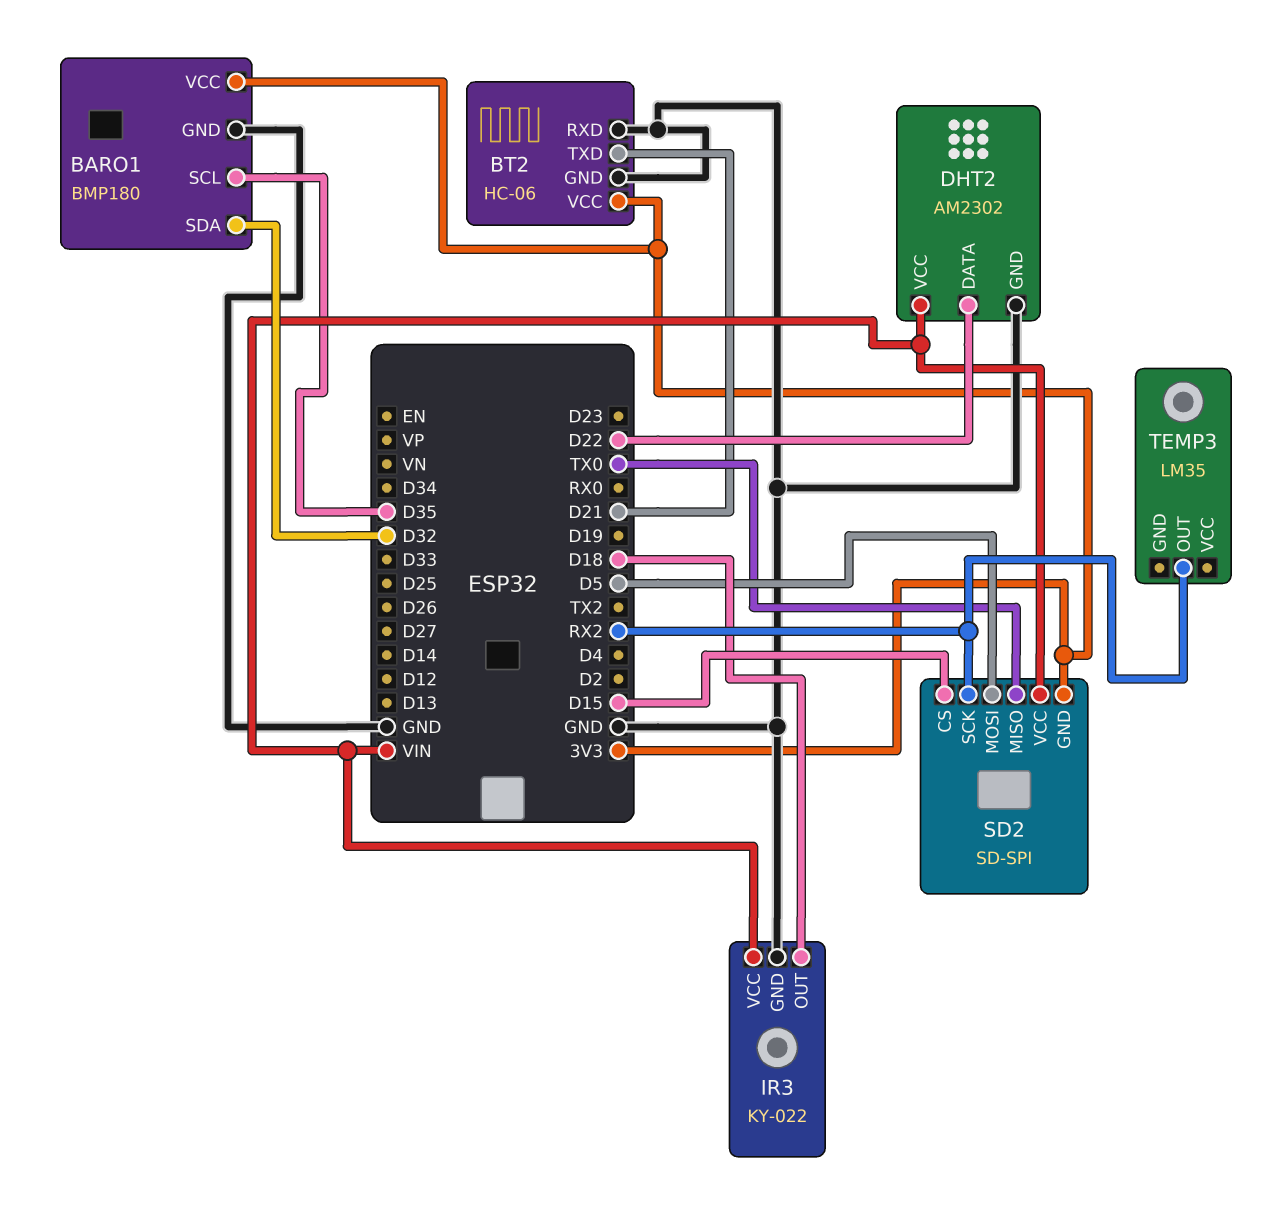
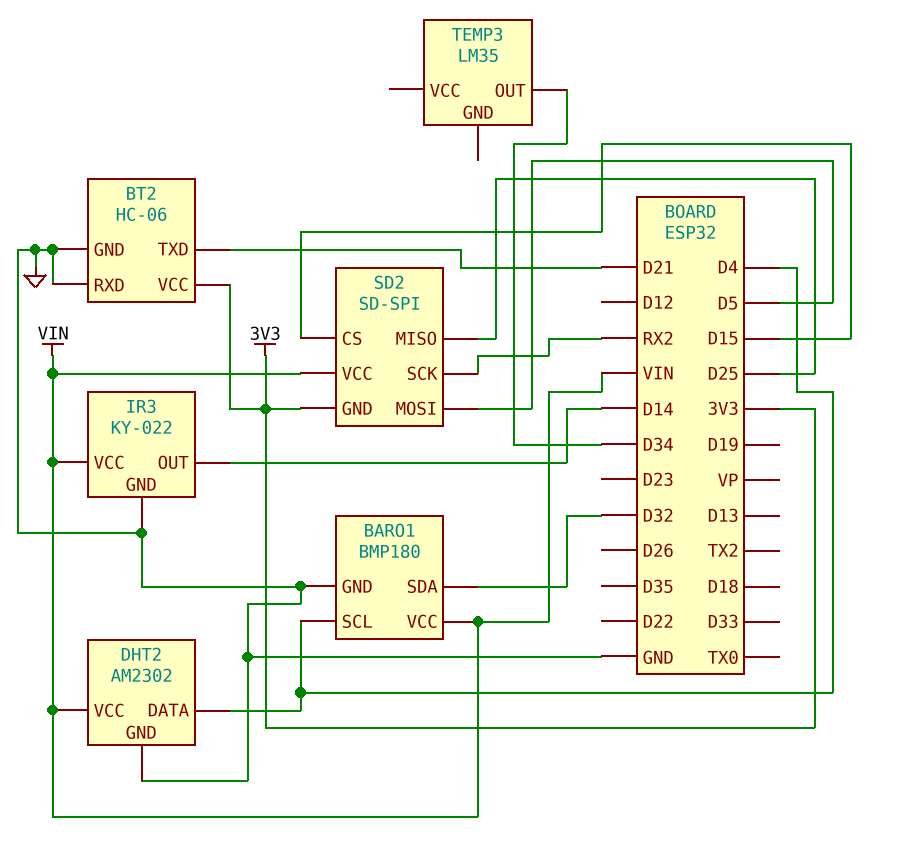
BARO1 pin SCL: D35 -> D4
BARO1 pin VCC: 3V3 -> VIN
DHT2 pin DATA: D22 -> D4
IR3 pin OUT: D18 -> D14
SD2 pin MISO: TX0 -> D25
TEMP3 pin OUT: RX2 -> D34

